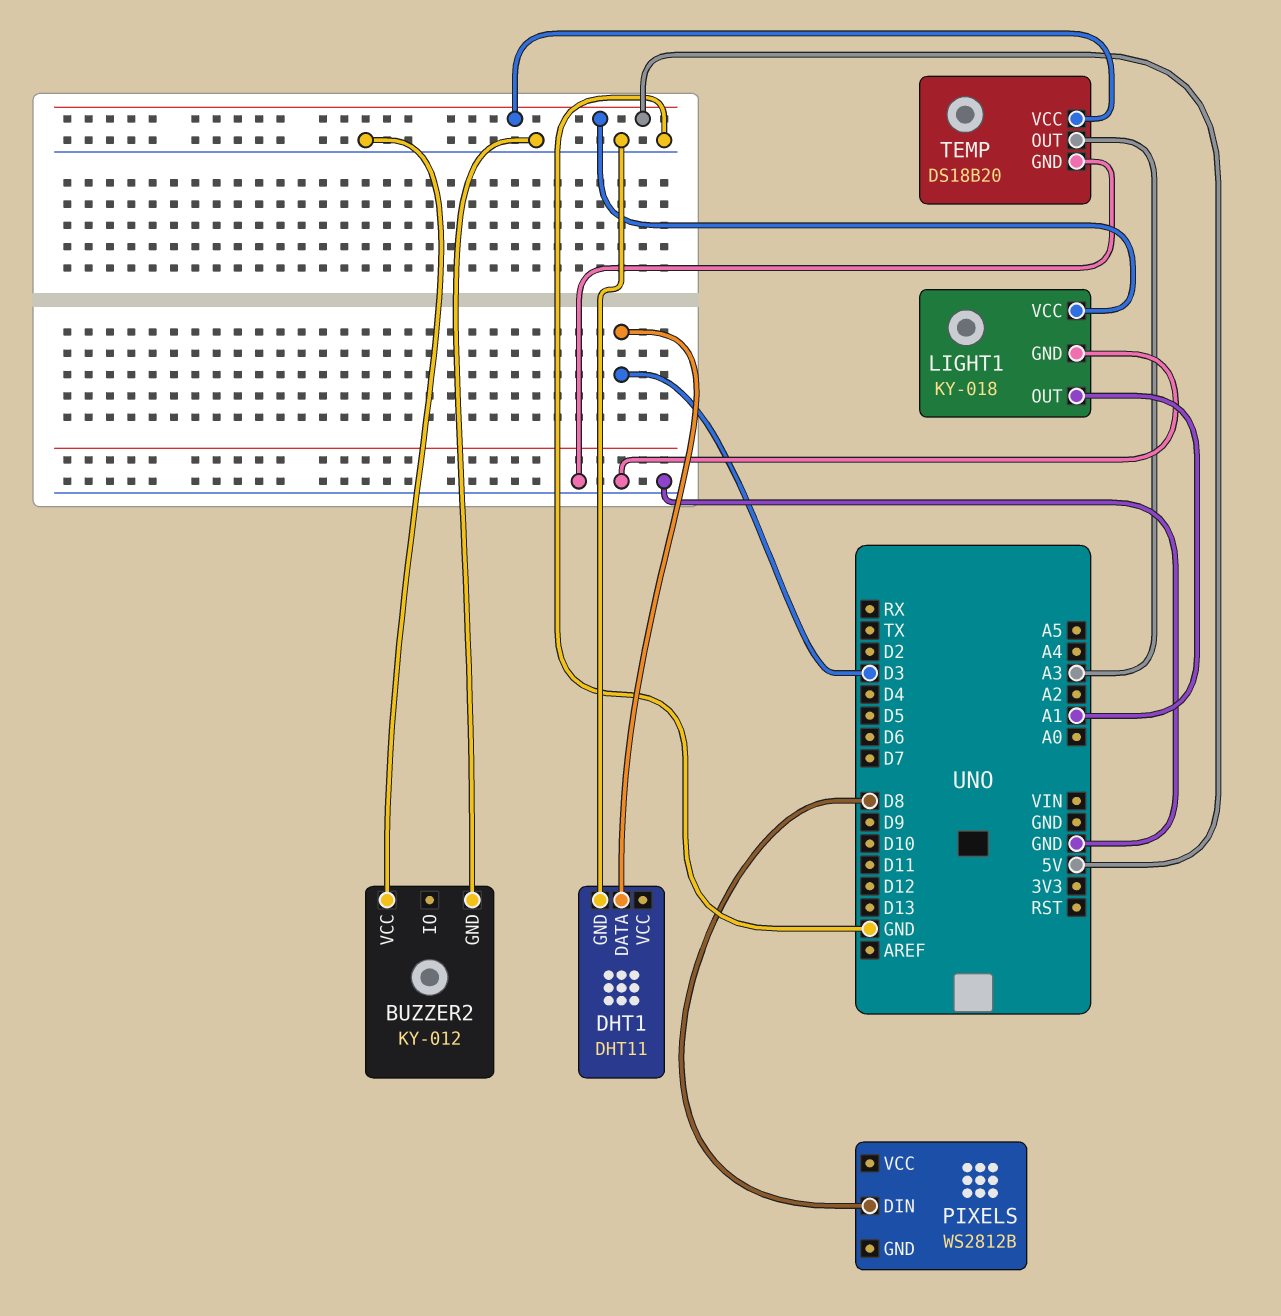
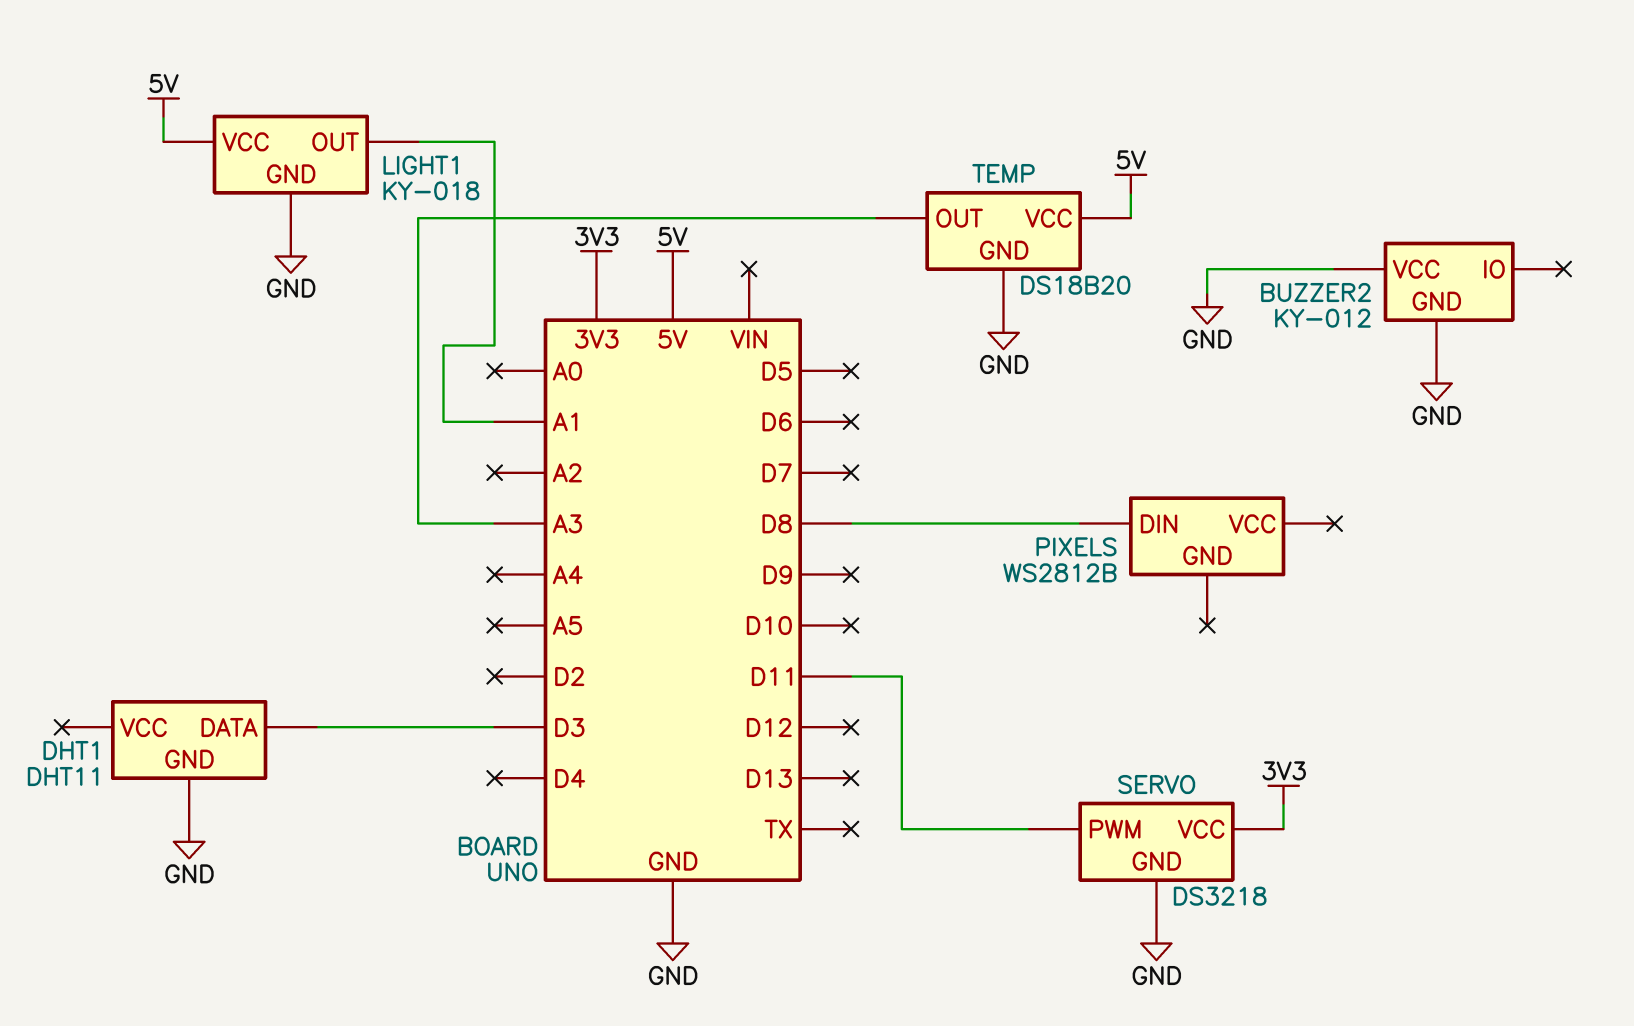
SERVO: none -> DS3218
SERVO pin GND: none -> GND
SERVO pin PWM: none -> D11
SERVO pin VCC: none -> 3V3

